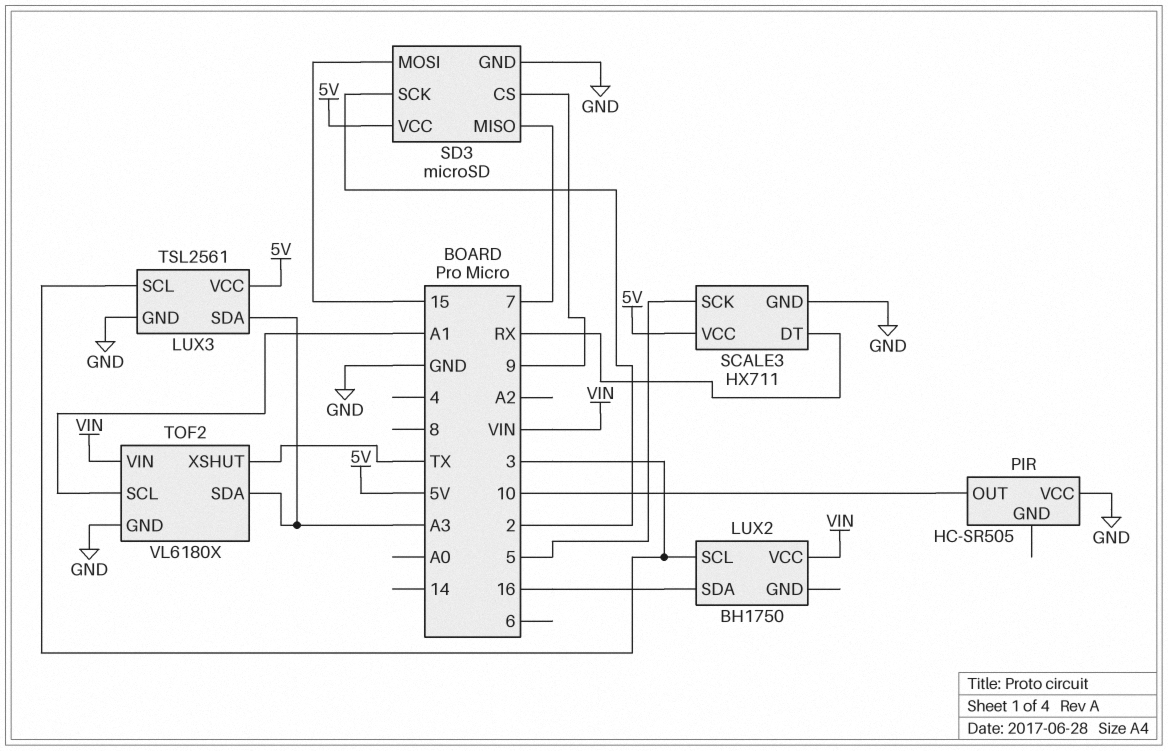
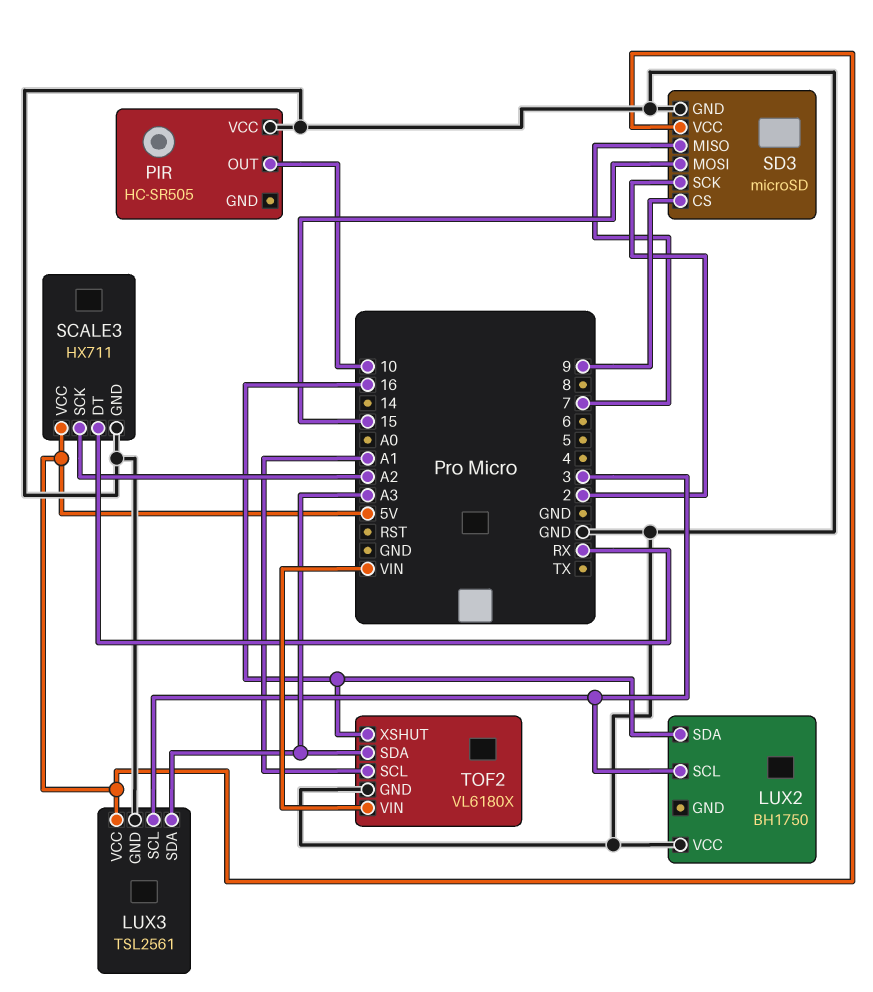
LUX2 pin VCC: VIN -> GND
SCALE3 pin SCK: 5 -> A2
TOF2 pin XSHUT: TX -> 16

